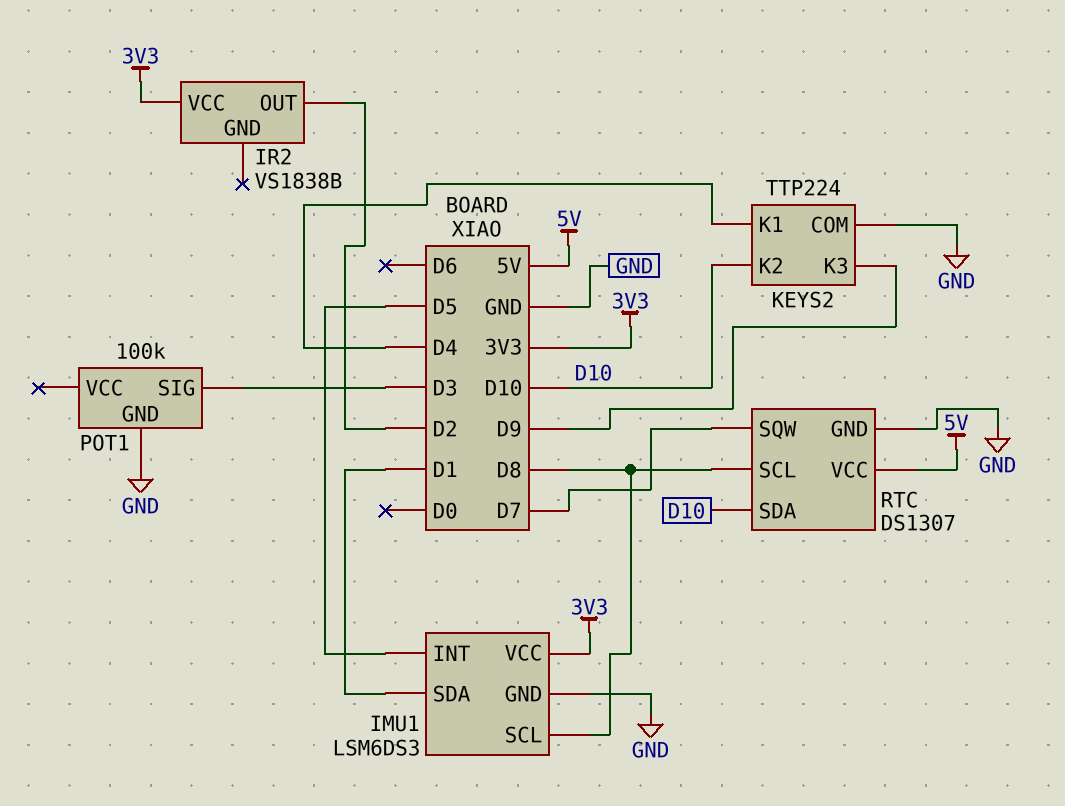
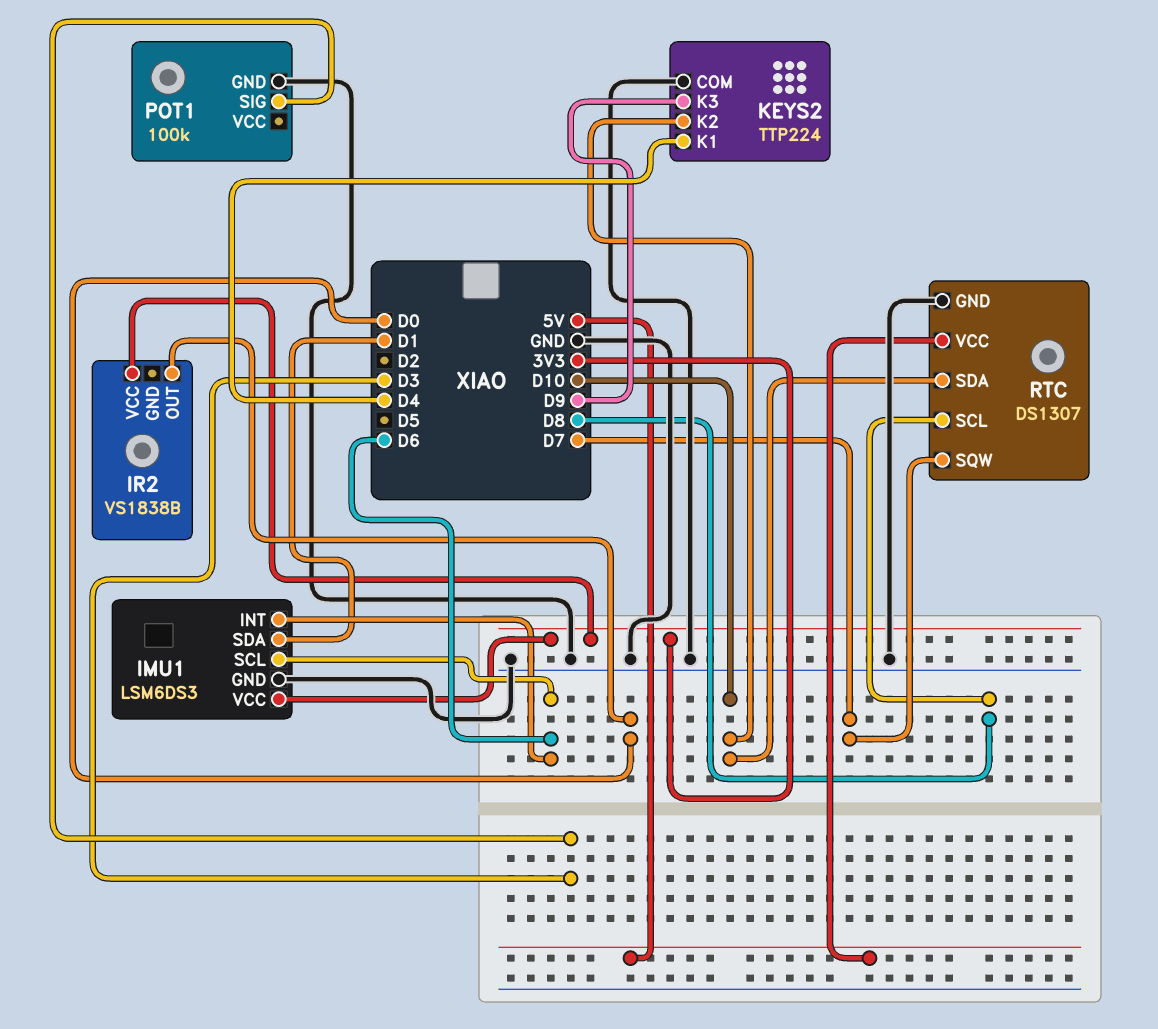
IMU1 pin INT: D5 -> D6
IMU1 pin SCL: D8 -> D6
IR2 pin OUT: D2 -> D0

